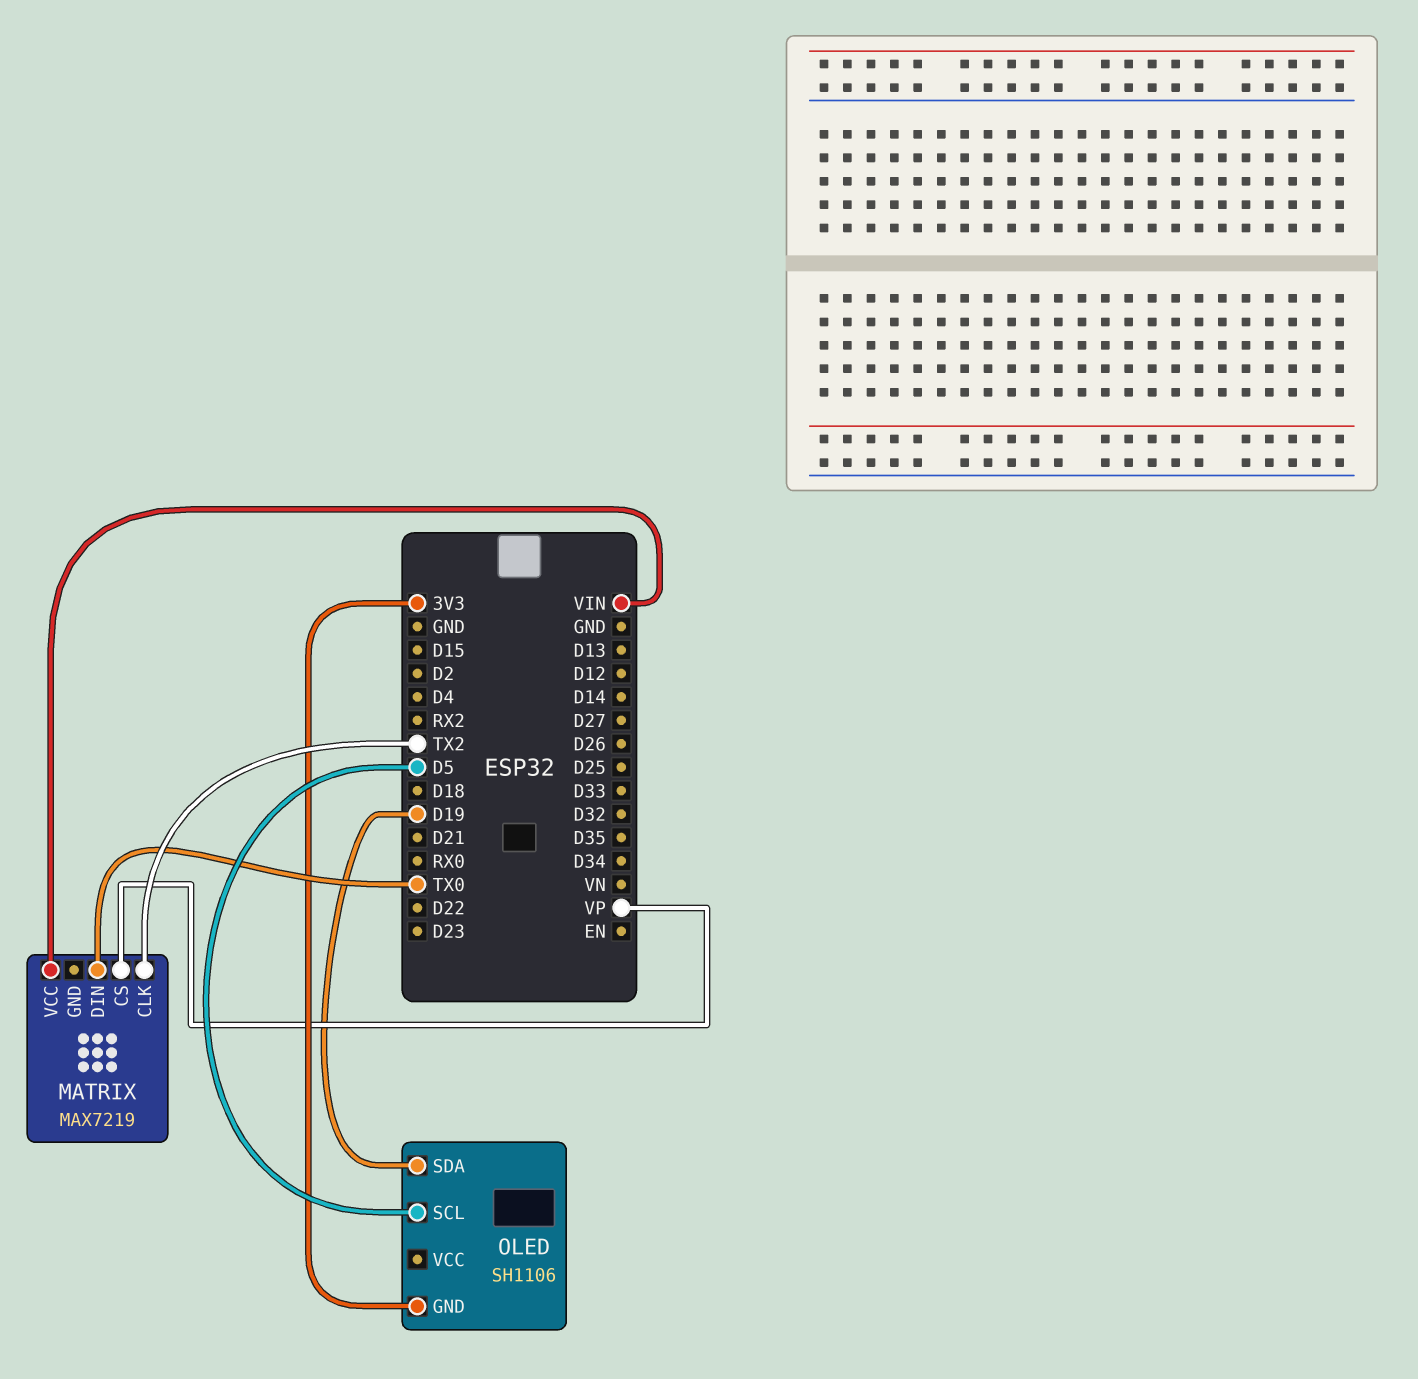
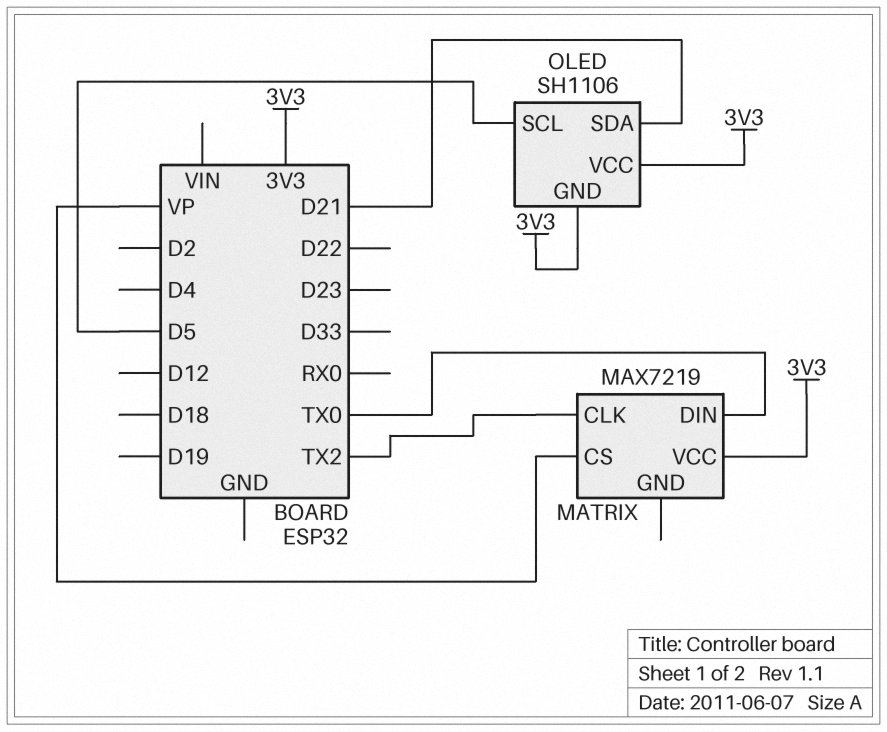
MATRIX pin VCC: VIN -> 3V3
OLED pin SDA: D19 -> D21
OLED pin VCC: none -> 3V3

